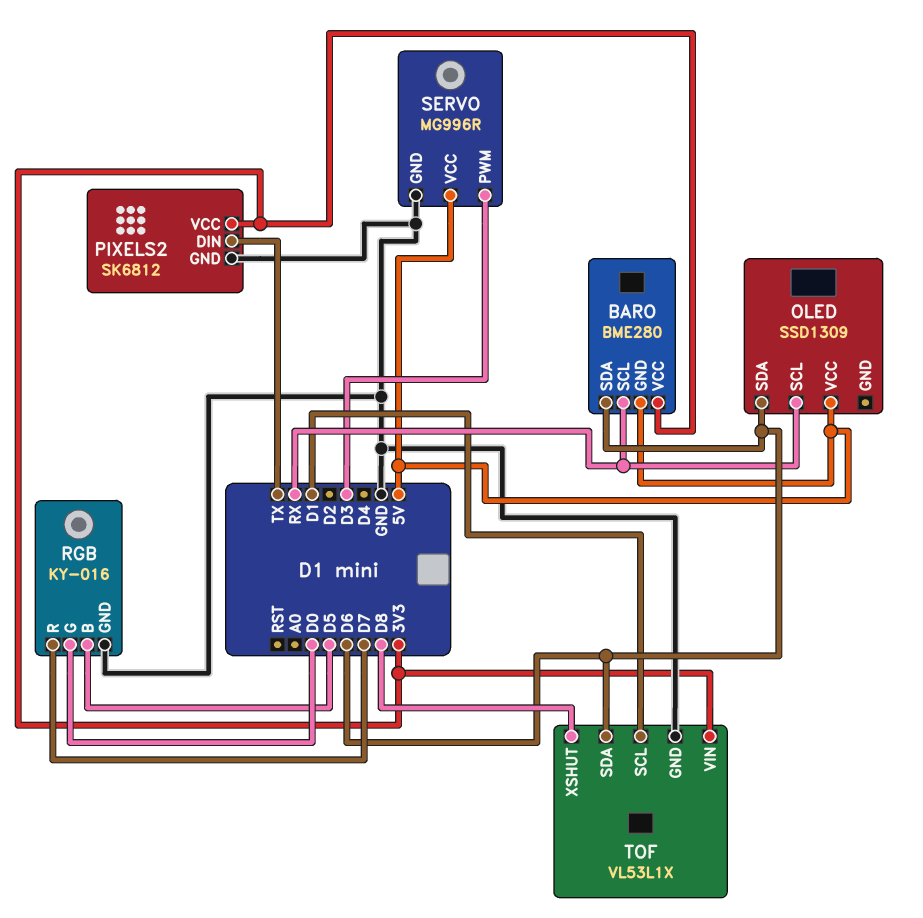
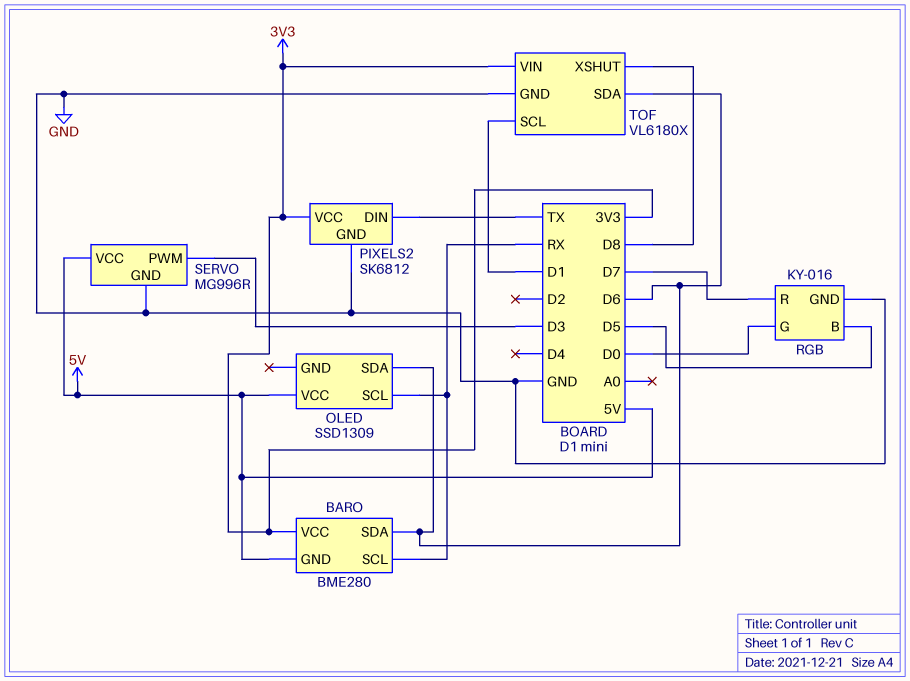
TOF: VL53L1X -> VL6180X

